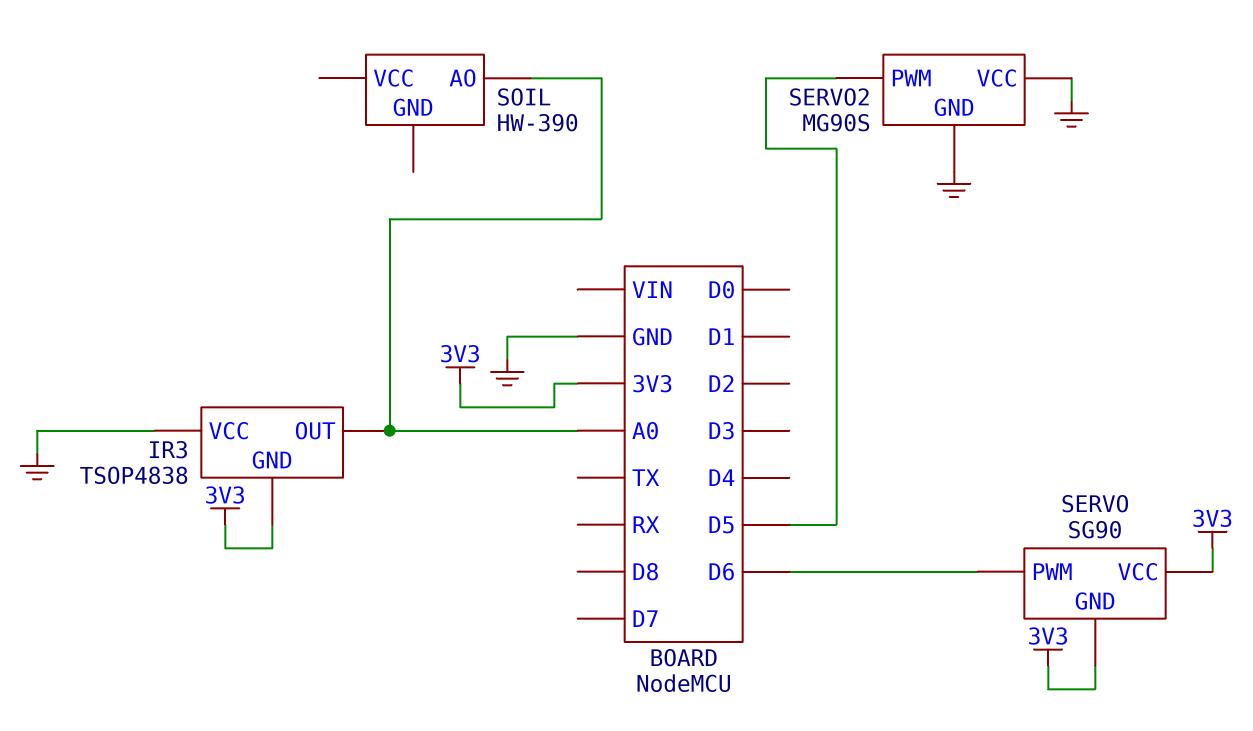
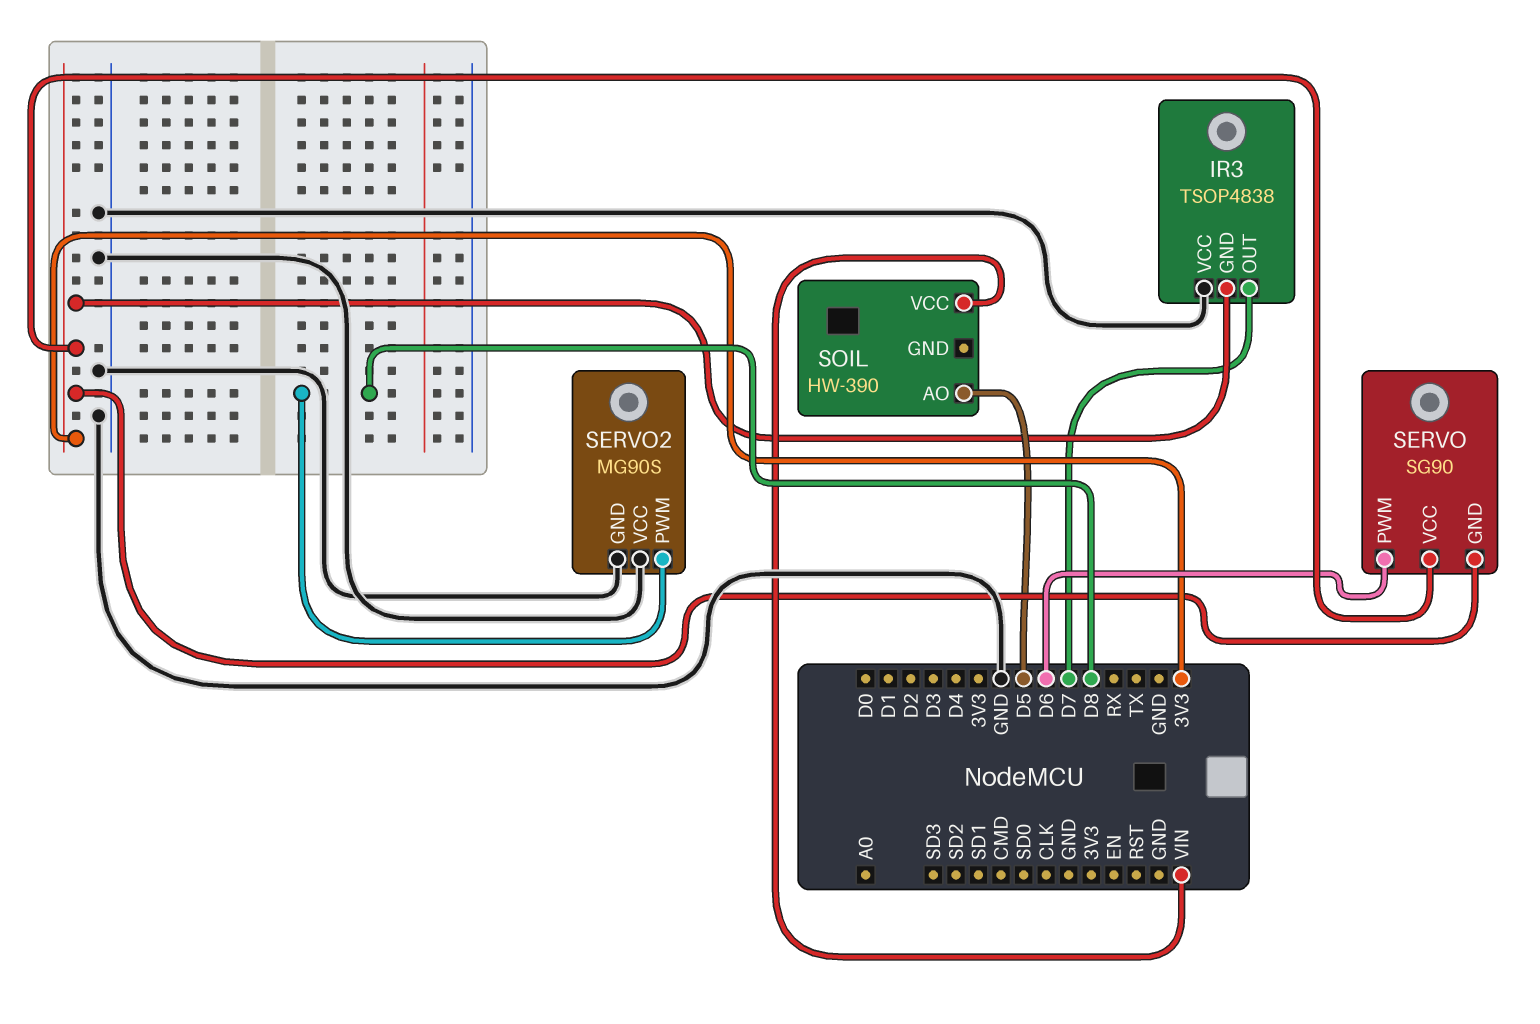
IR3 pin OUT: A0 -> D7
SERVO2 pin PWM: D5 -> D8
SOIL pin AO: A0 -> D5
SOIL pin VCC: none -> VIN

